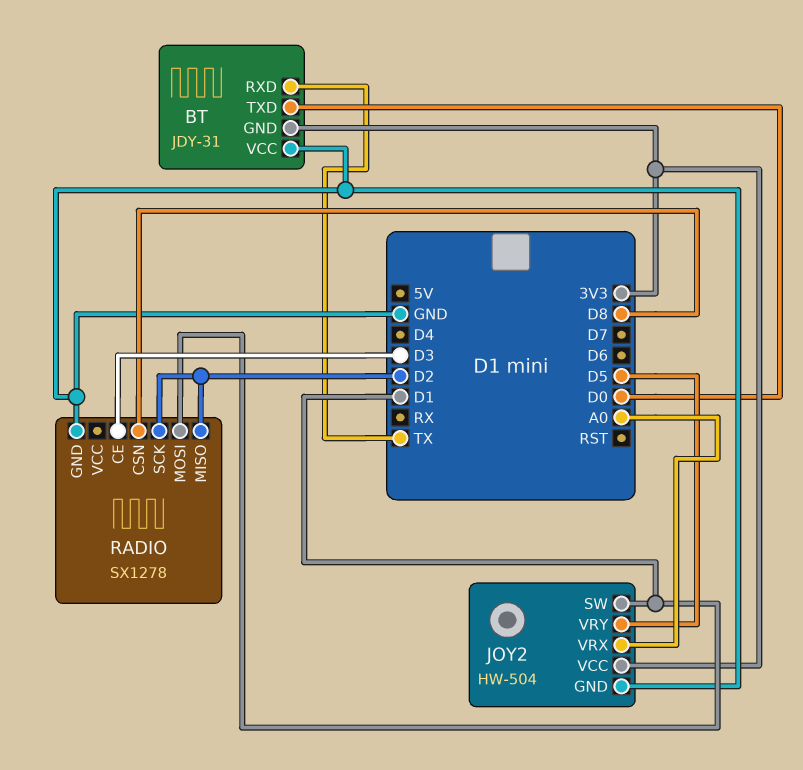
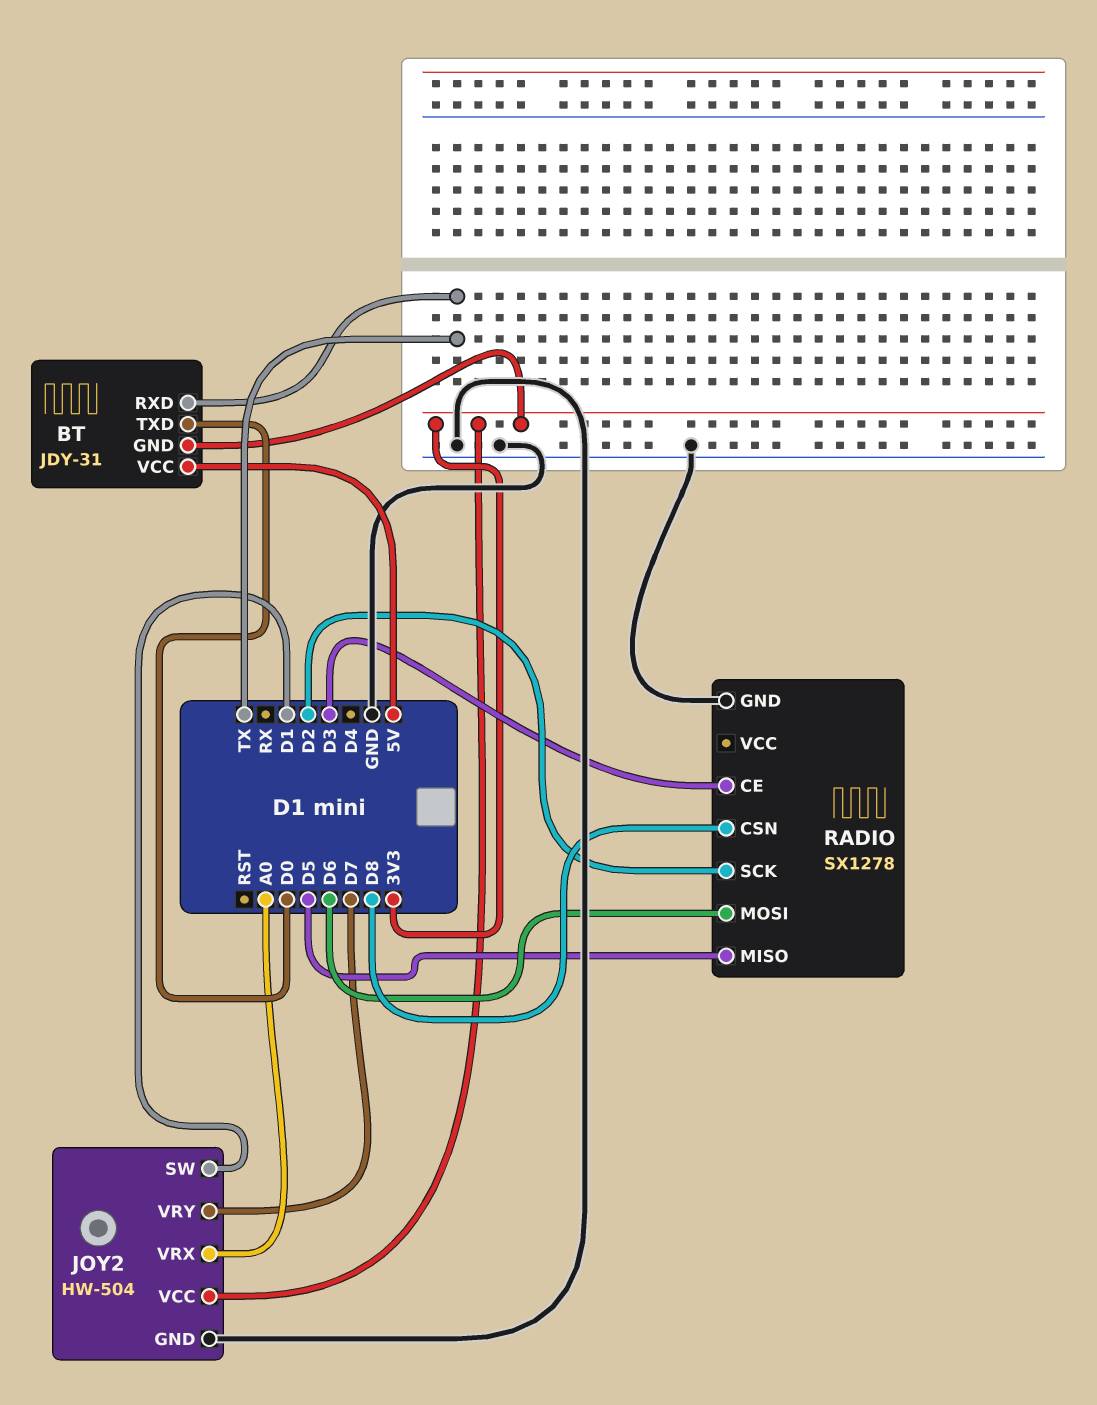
BT pin VCC: GND -> 5V
JOY2 pin VRY: D5 -> D7
RADIO pin MISO: D2 -> D5
RADIO pin MOSI: D1 -> D6

